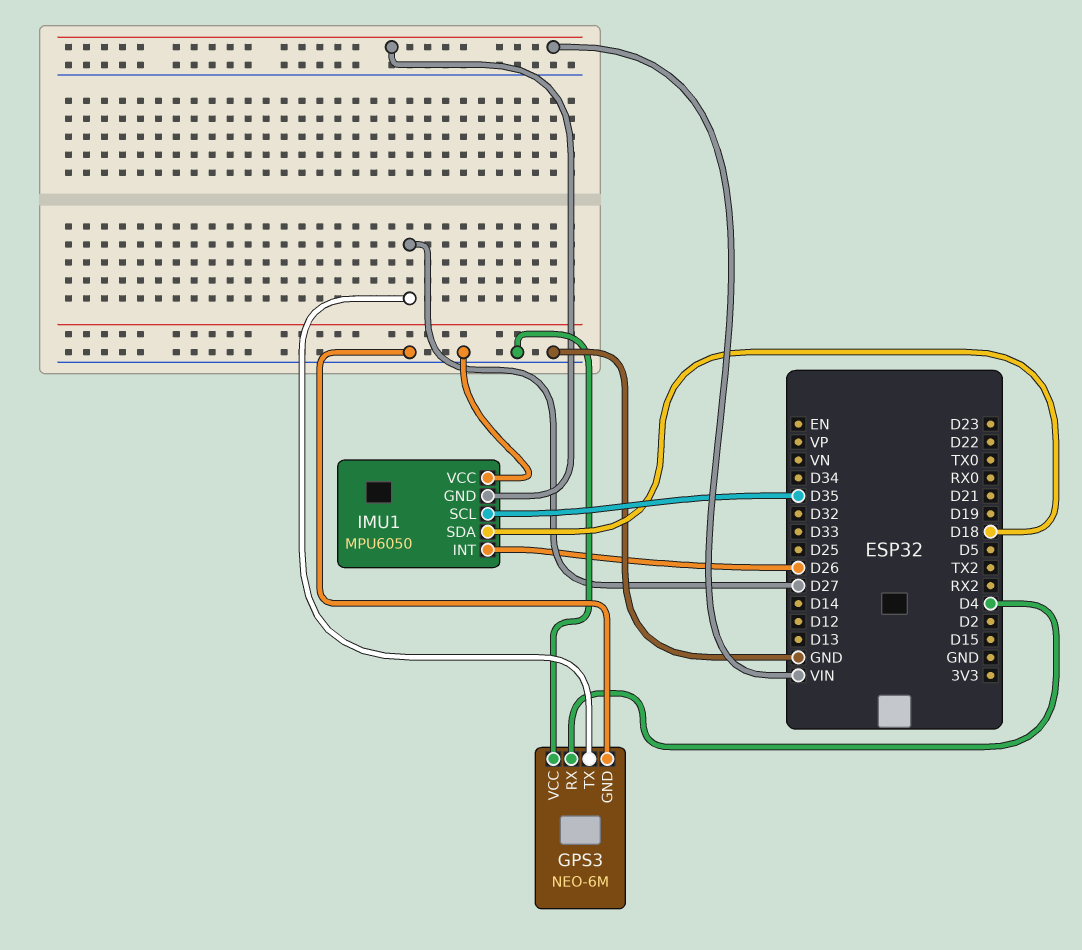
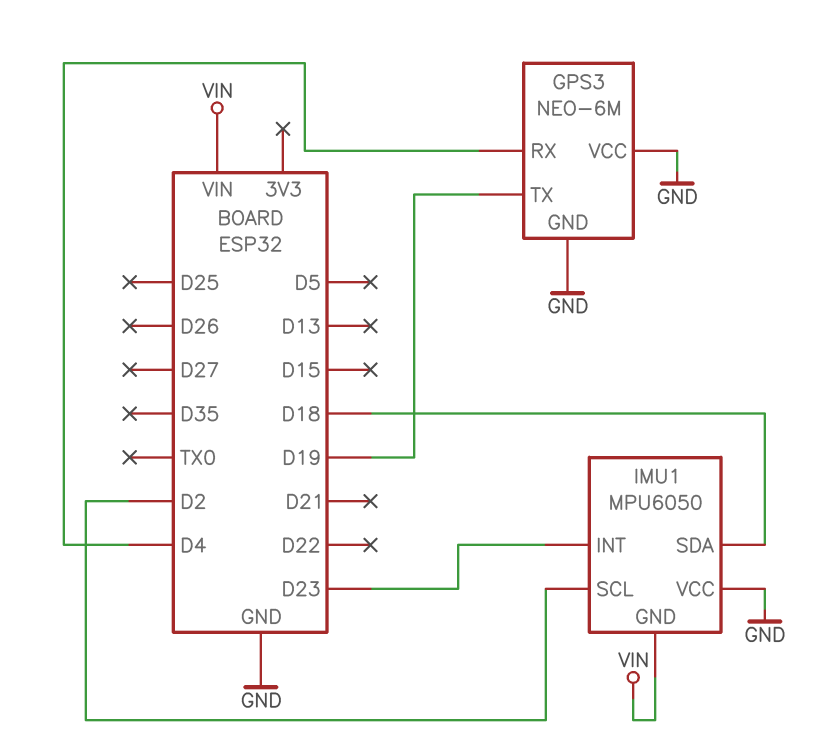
GPS3 pin TX: D27 -> D19
IMU1 pin INT: D26 -> D23
IMU1 pin SCL: D35 -> D2

